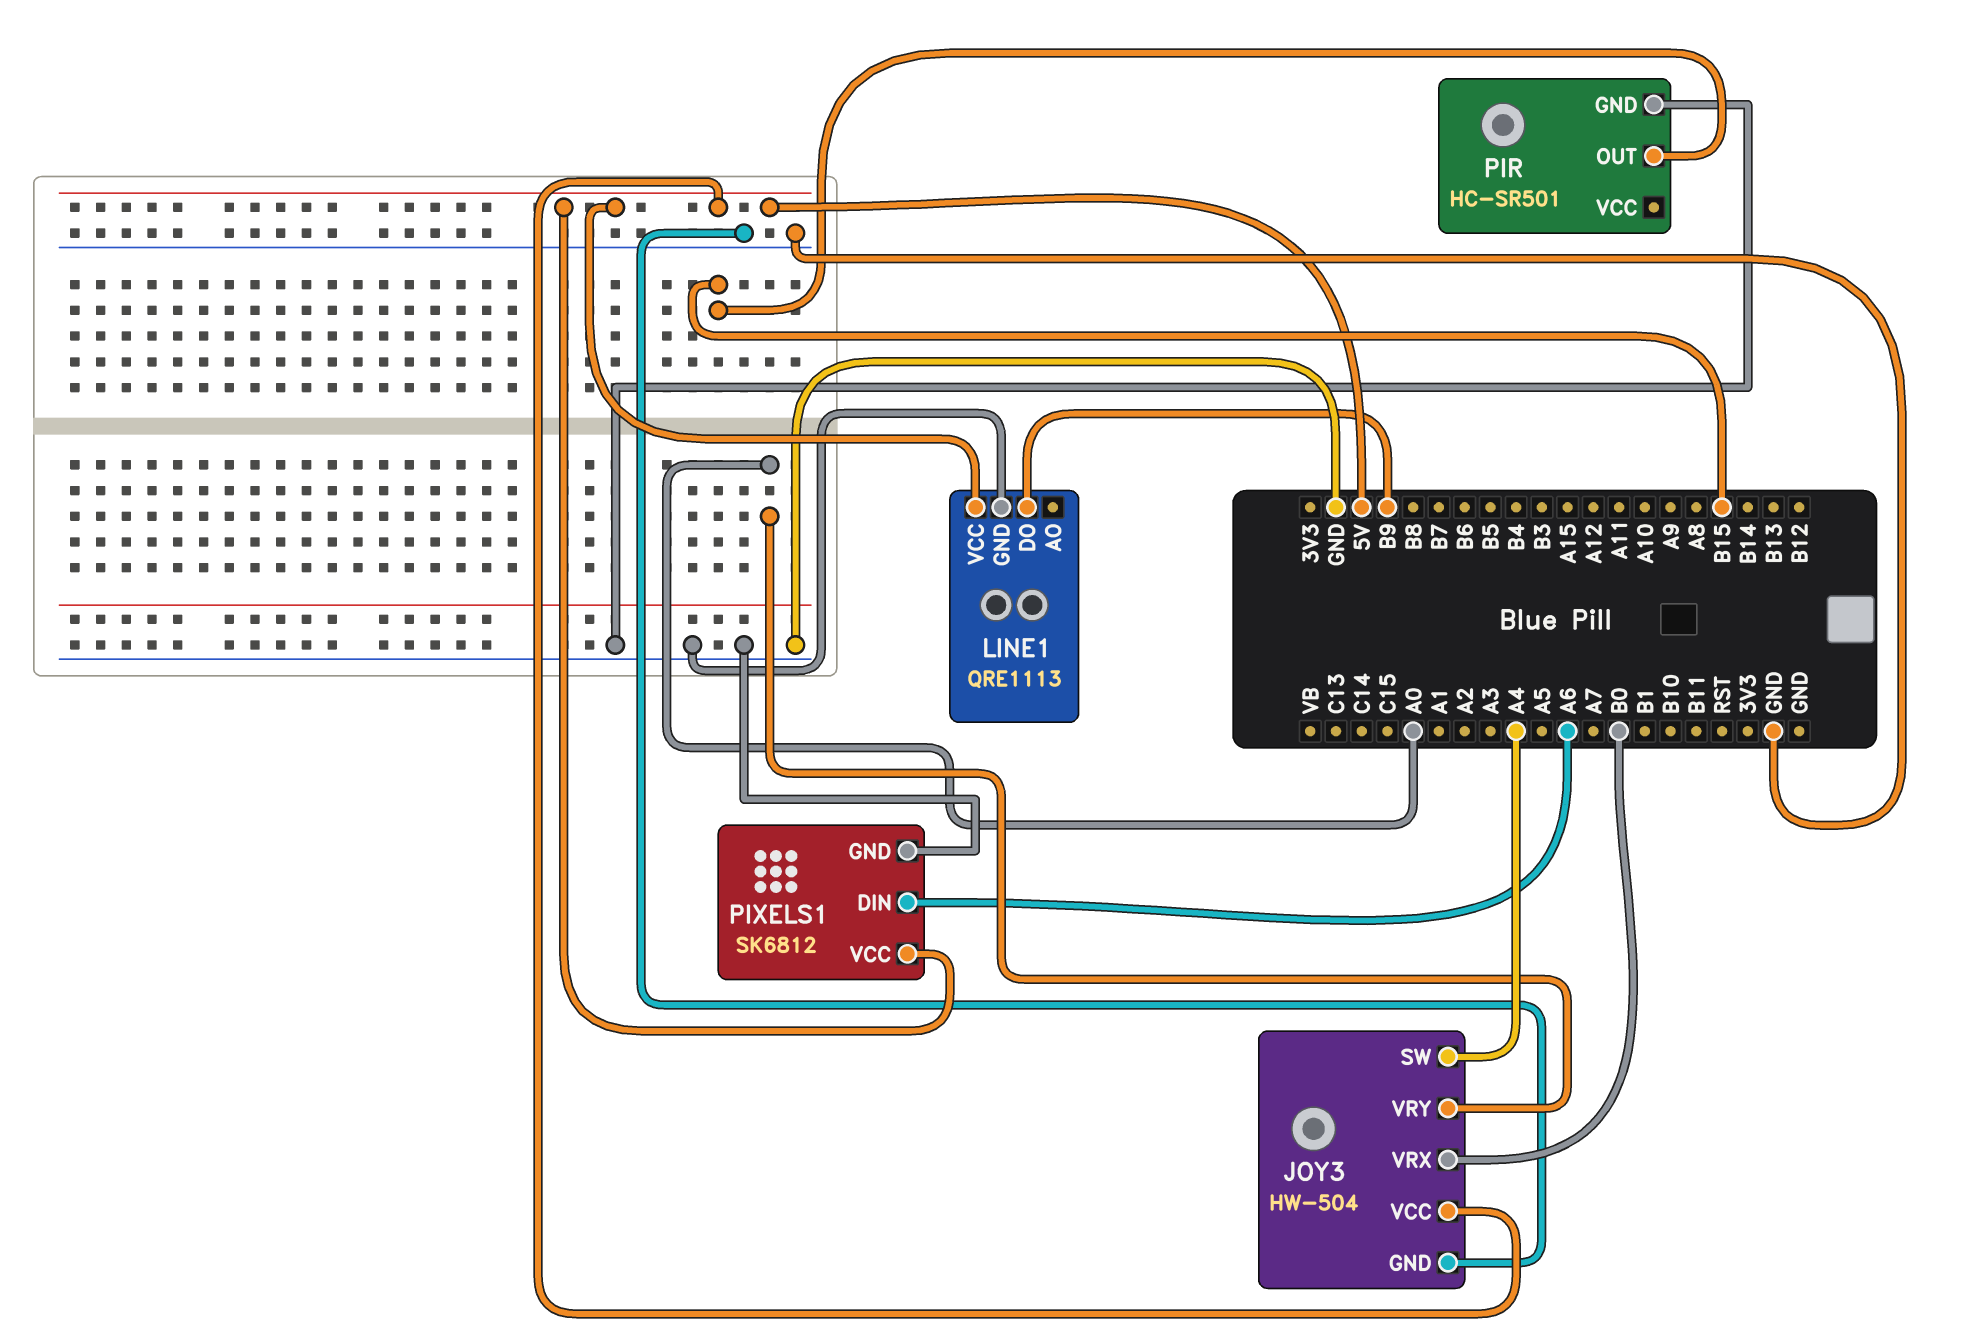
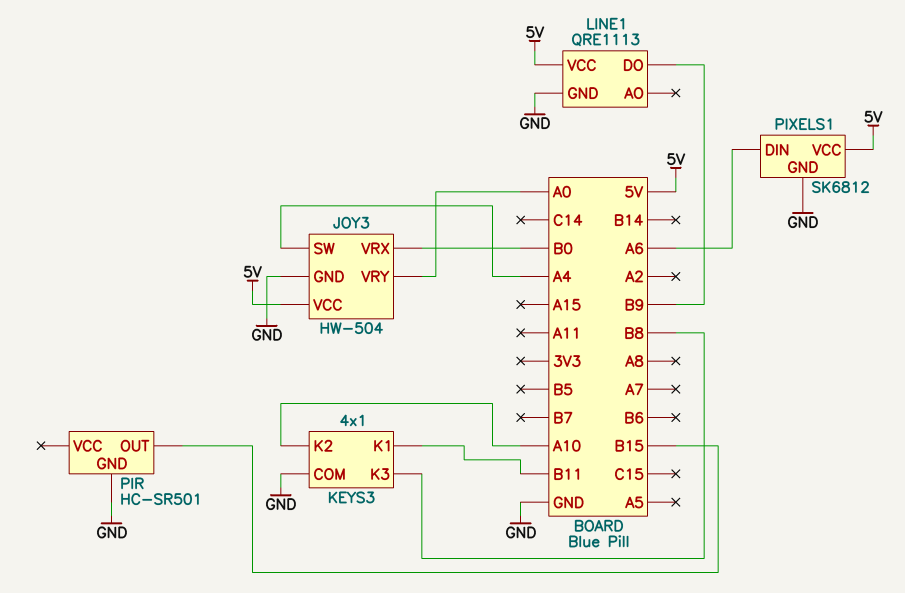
KEYS3: none -> 4x1
KEYS3 pin COM: none -> GND
KEYS3 pin K1: none -> B11
KEYS3 pin K2: none -> A10
KEYS3 pin K3: none -> B8

